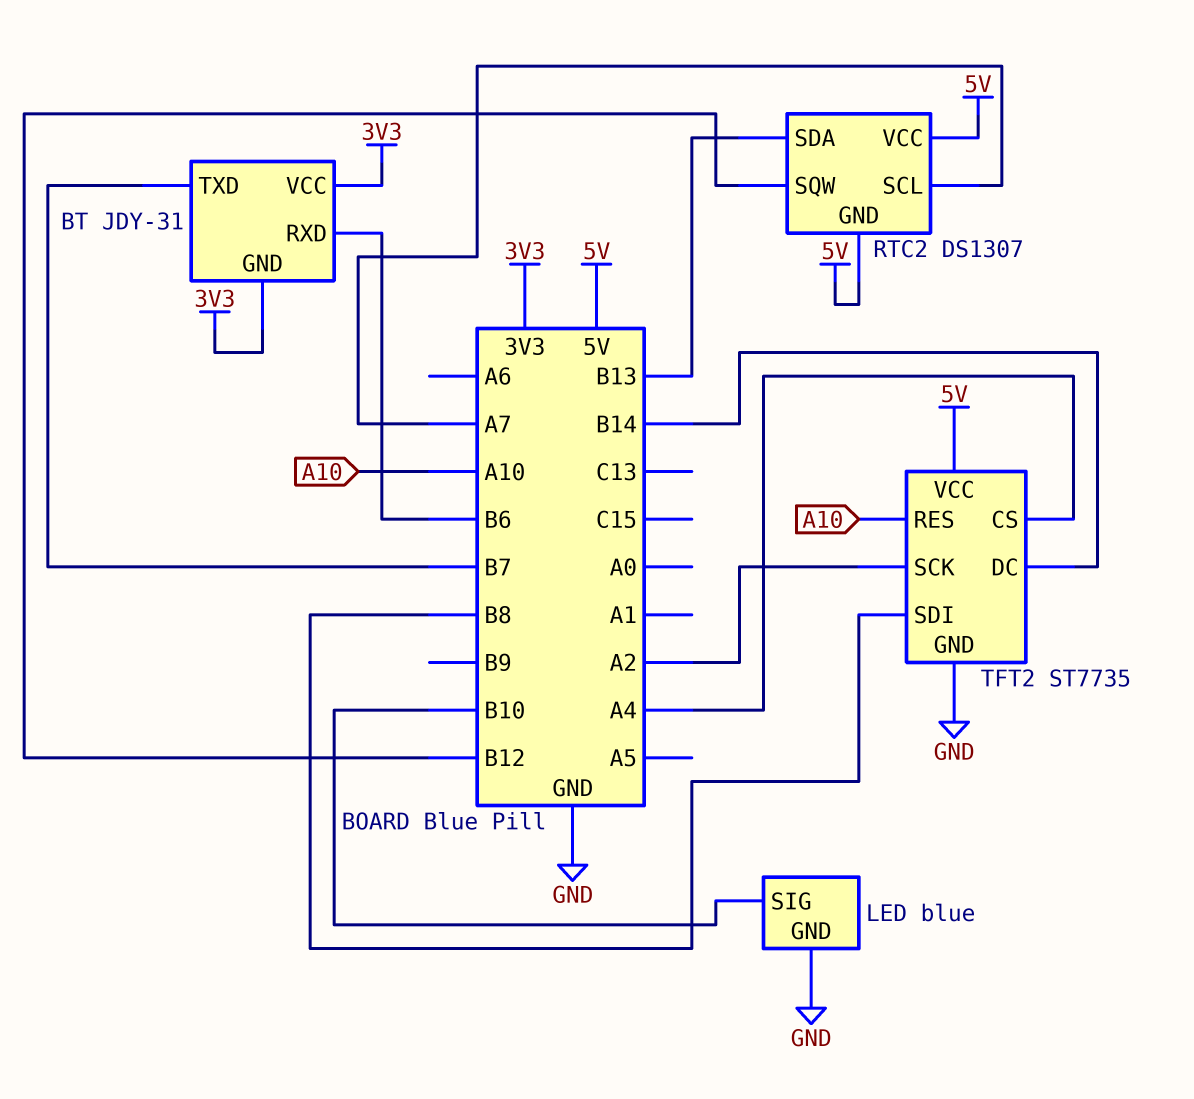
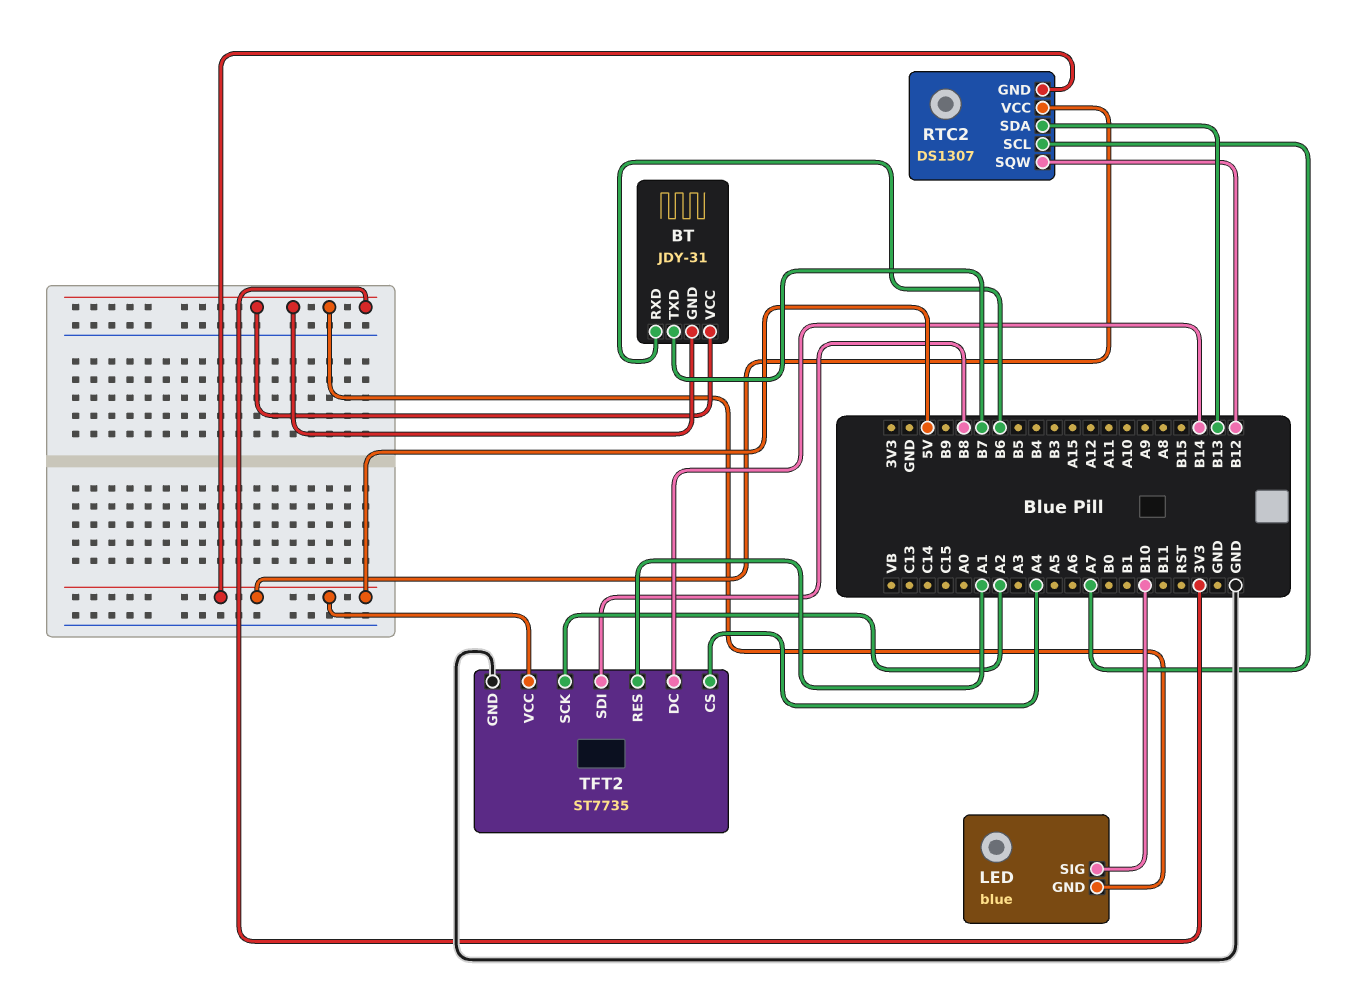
LED pin GND: GND -> 3V3
TFT2 pin RES: A10 -> A1

